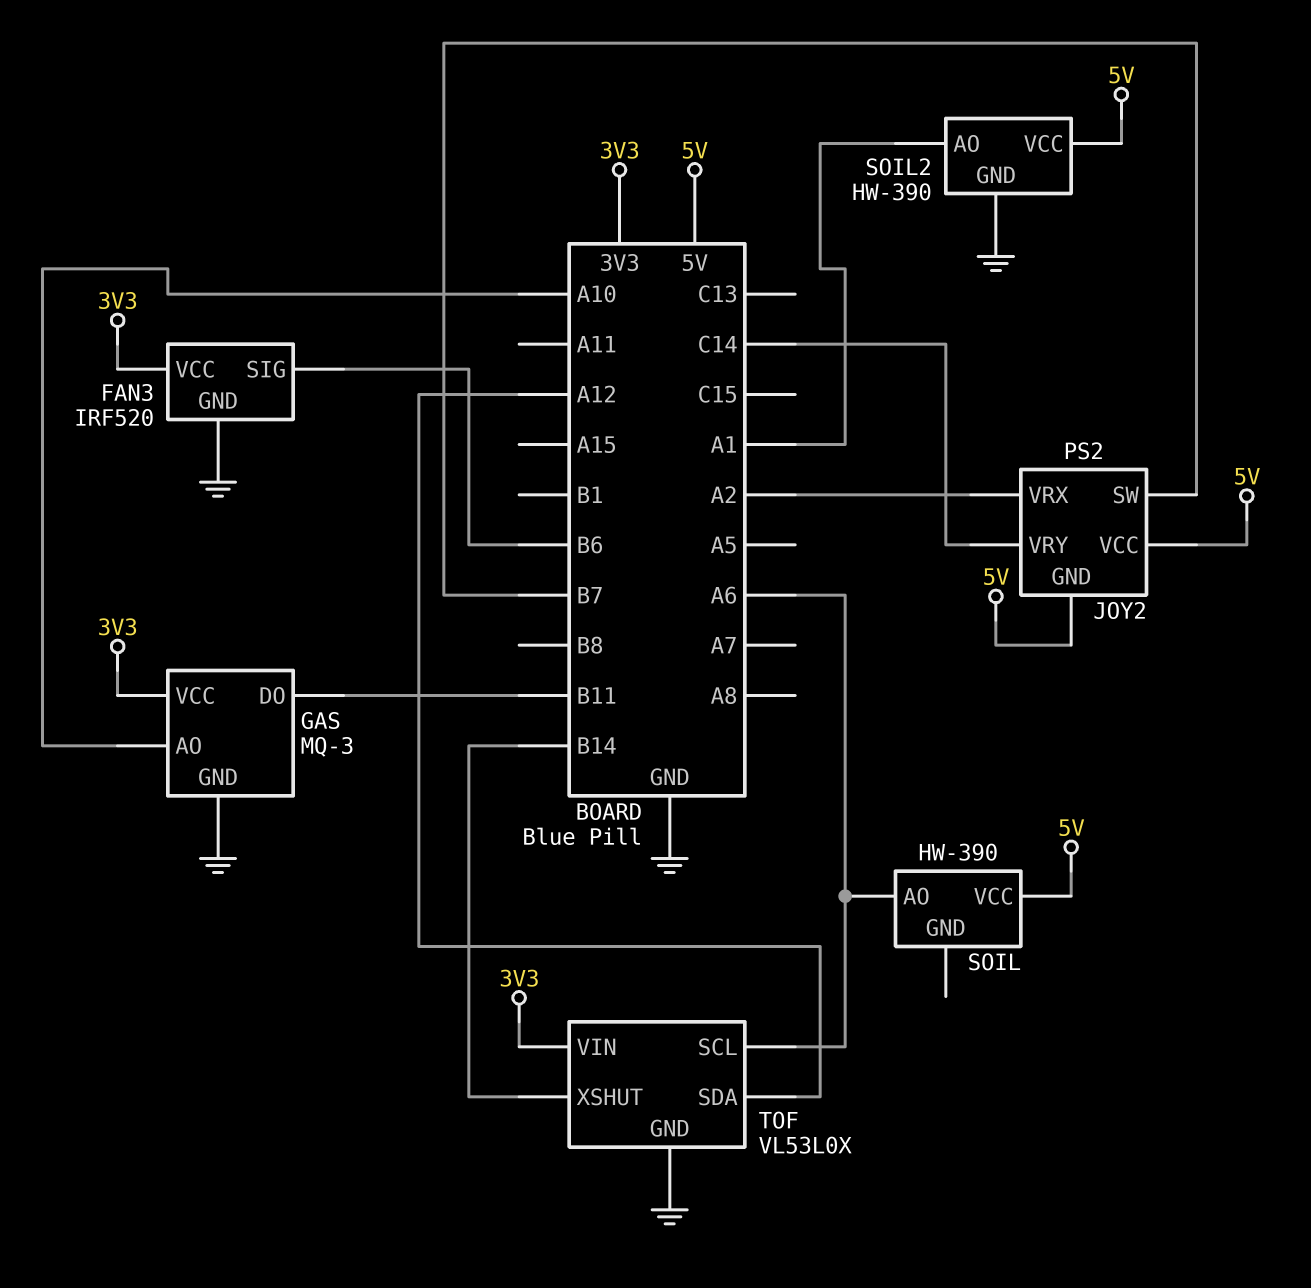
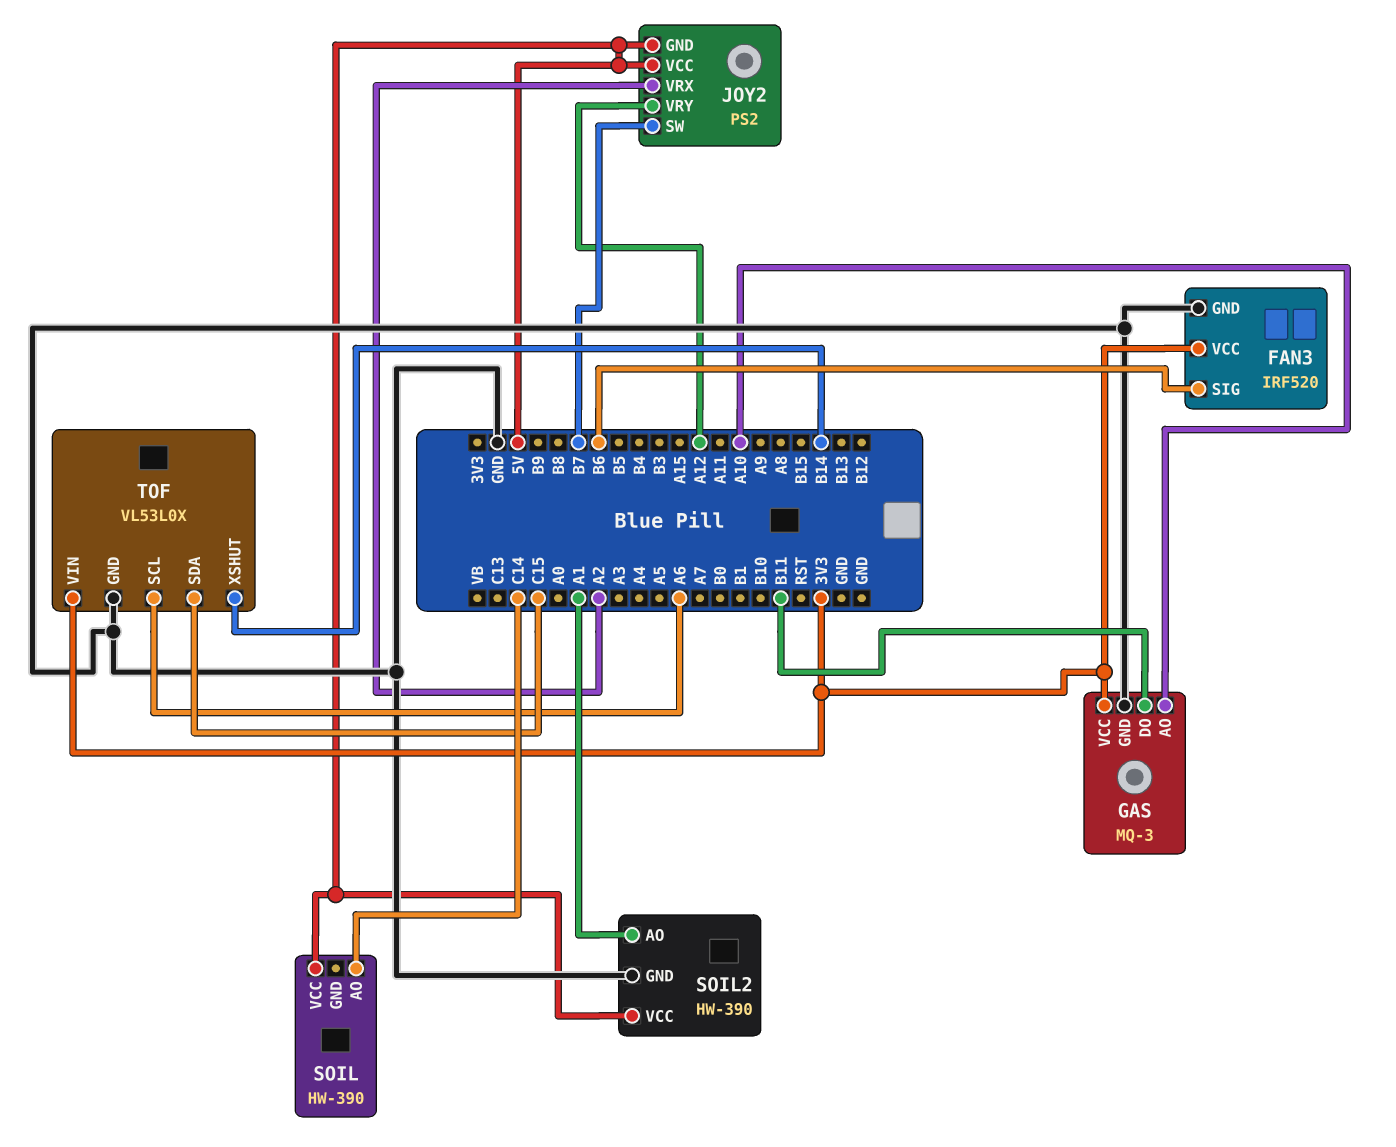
JOY2 pin VRY: C14 -> A12
SOIL pin AO: A6 -> C14
TOF pin SDA: A12 -> C15

